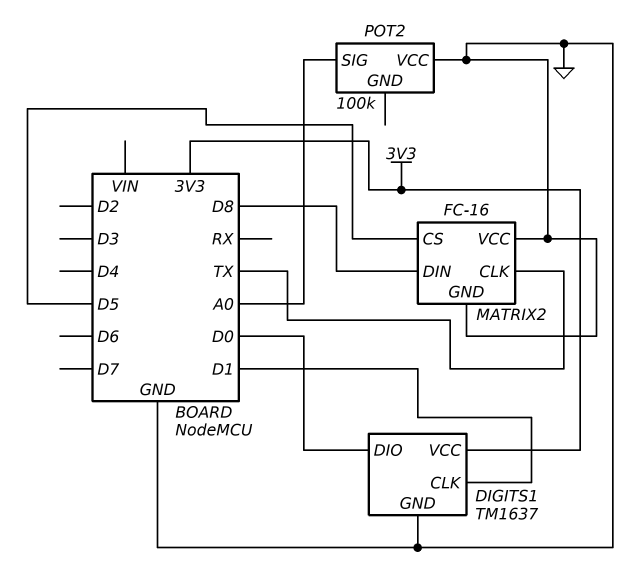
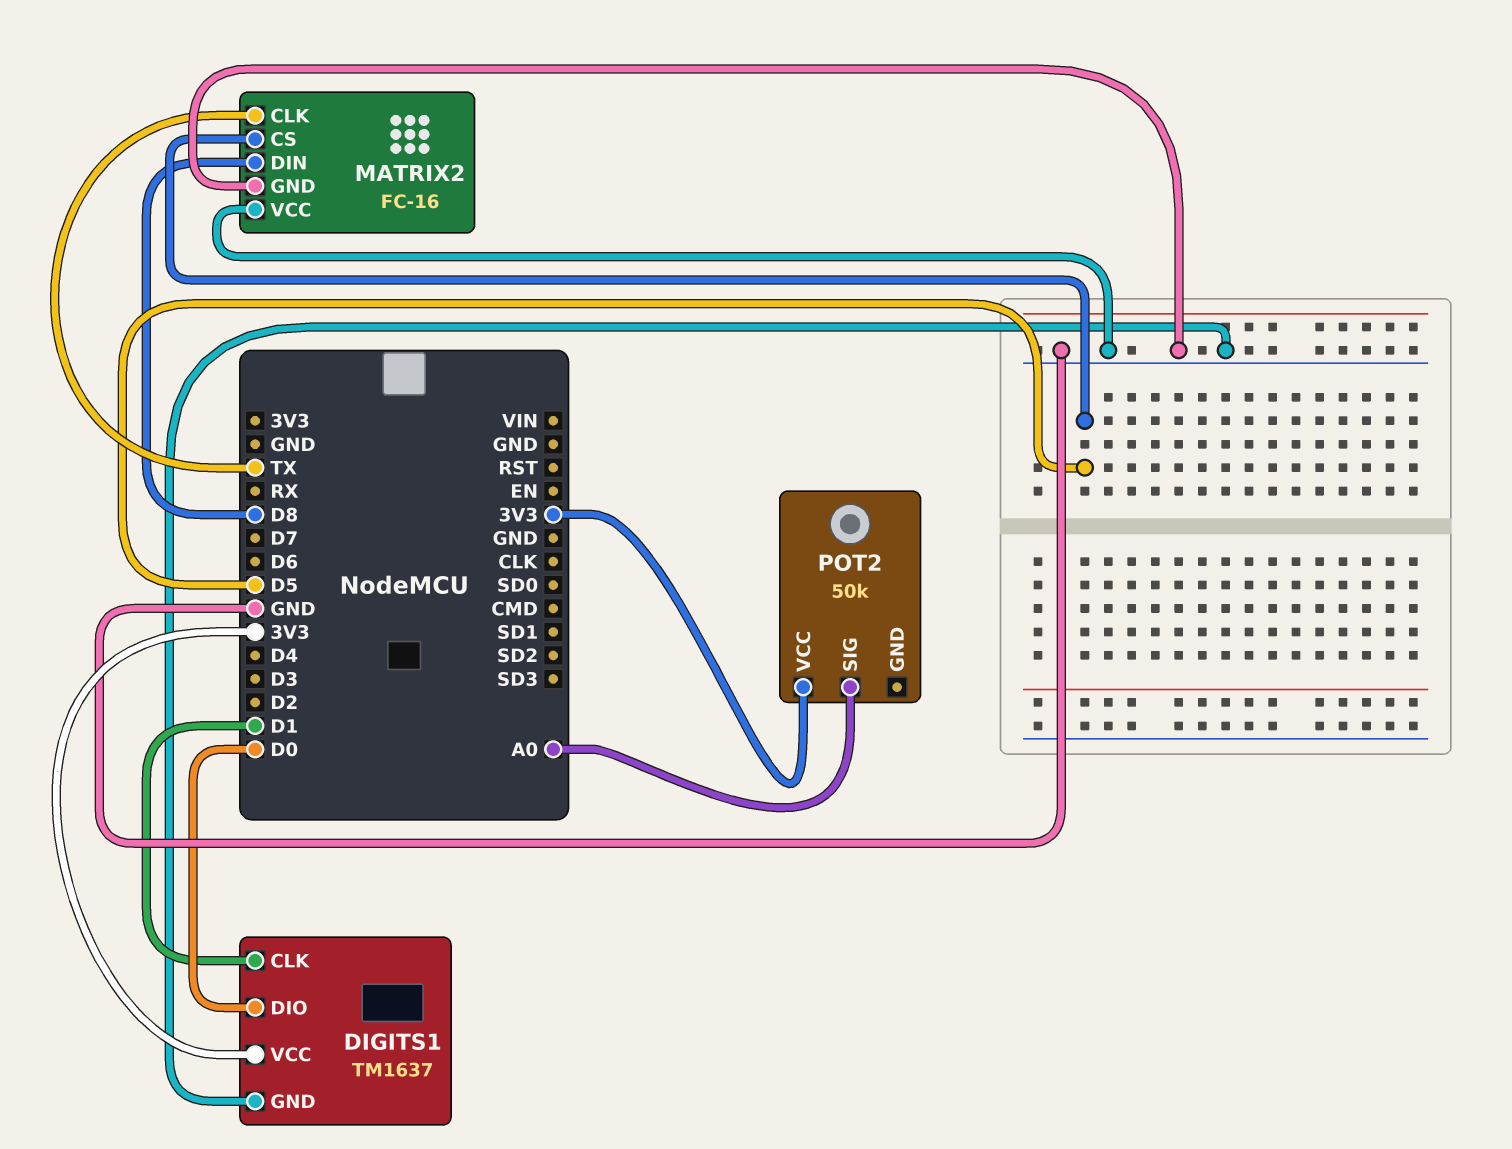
POT2: 100k -> 50k
POT2 pin VCC: GND -> 3V3

